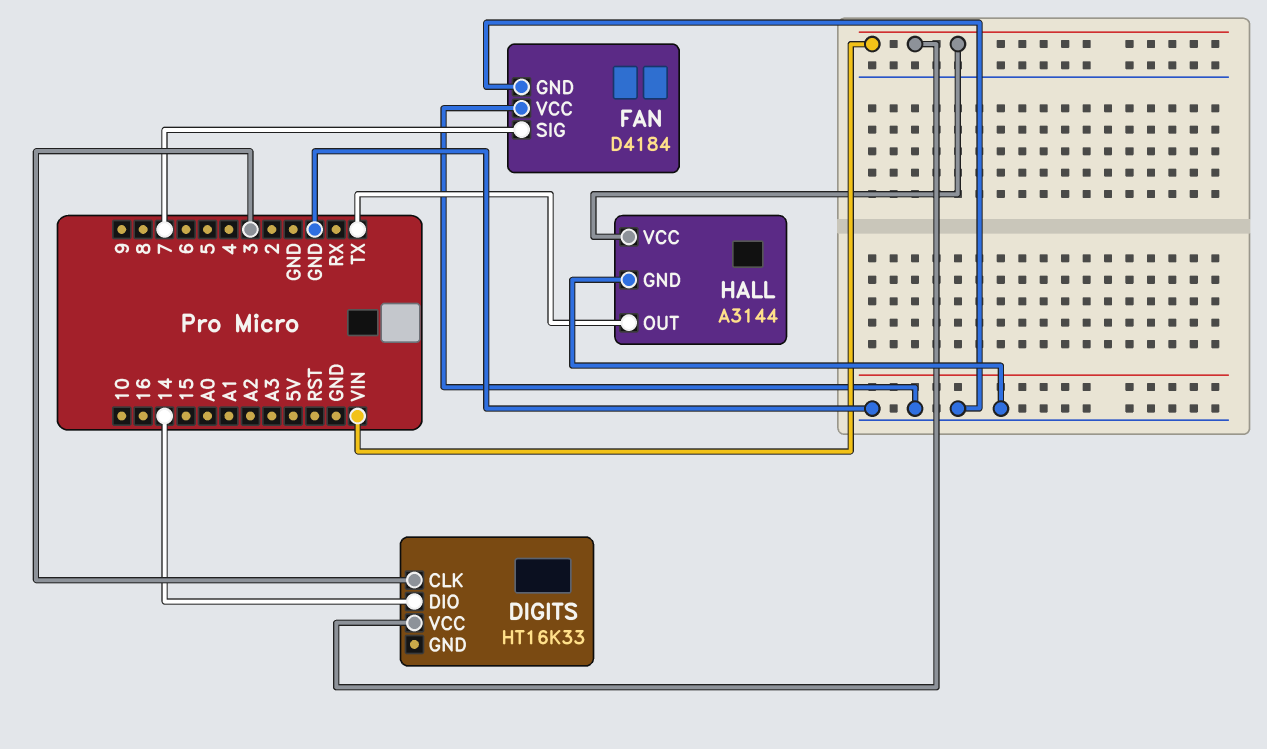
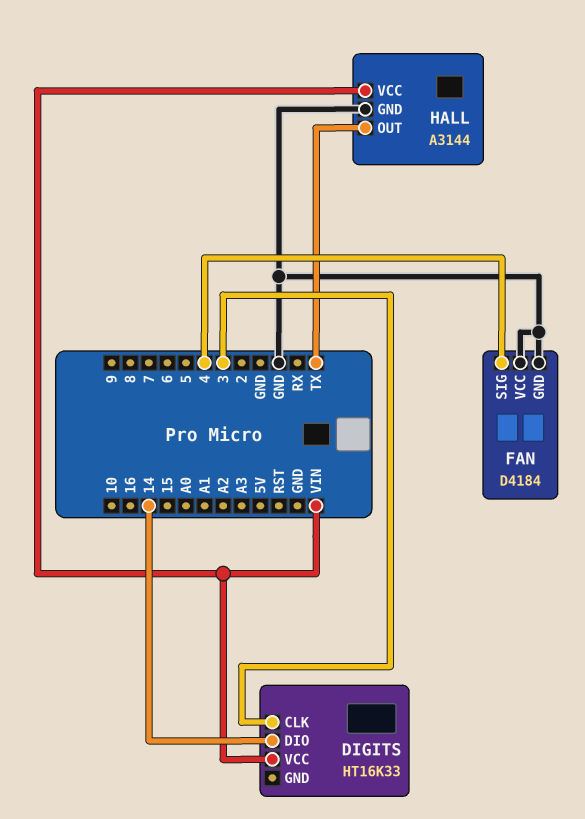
FAN pin SIG: 7 -> 4

